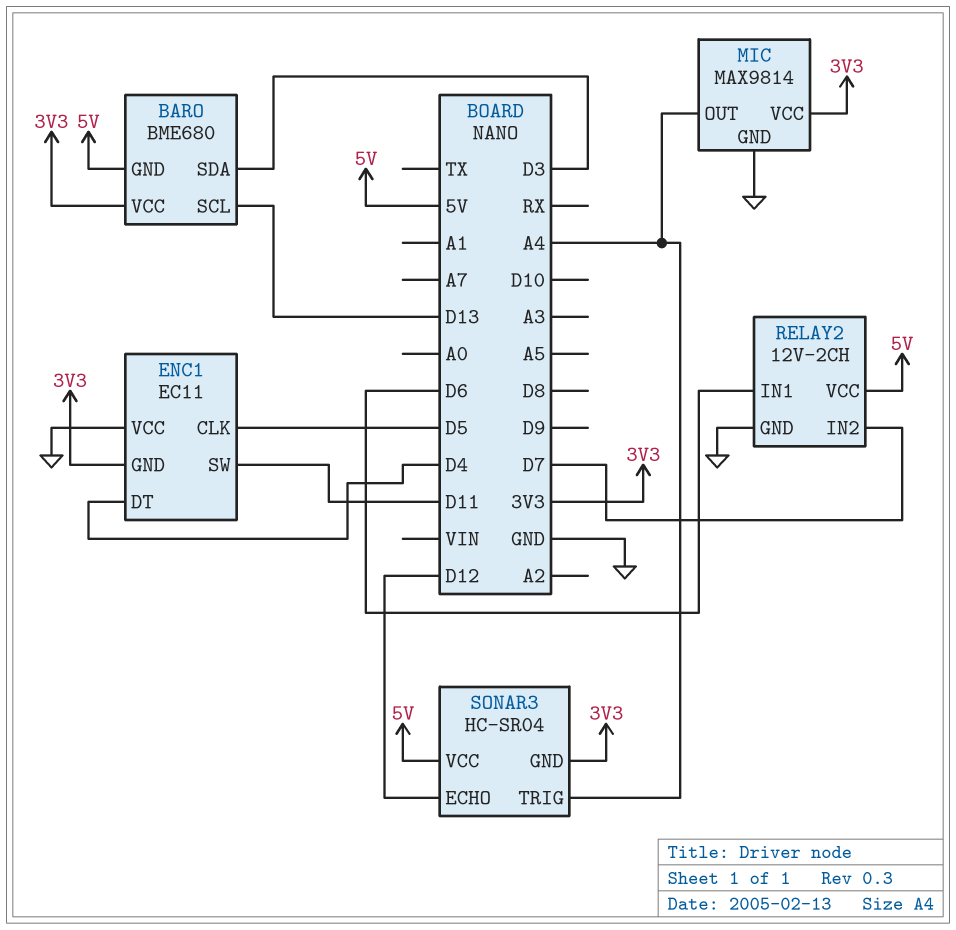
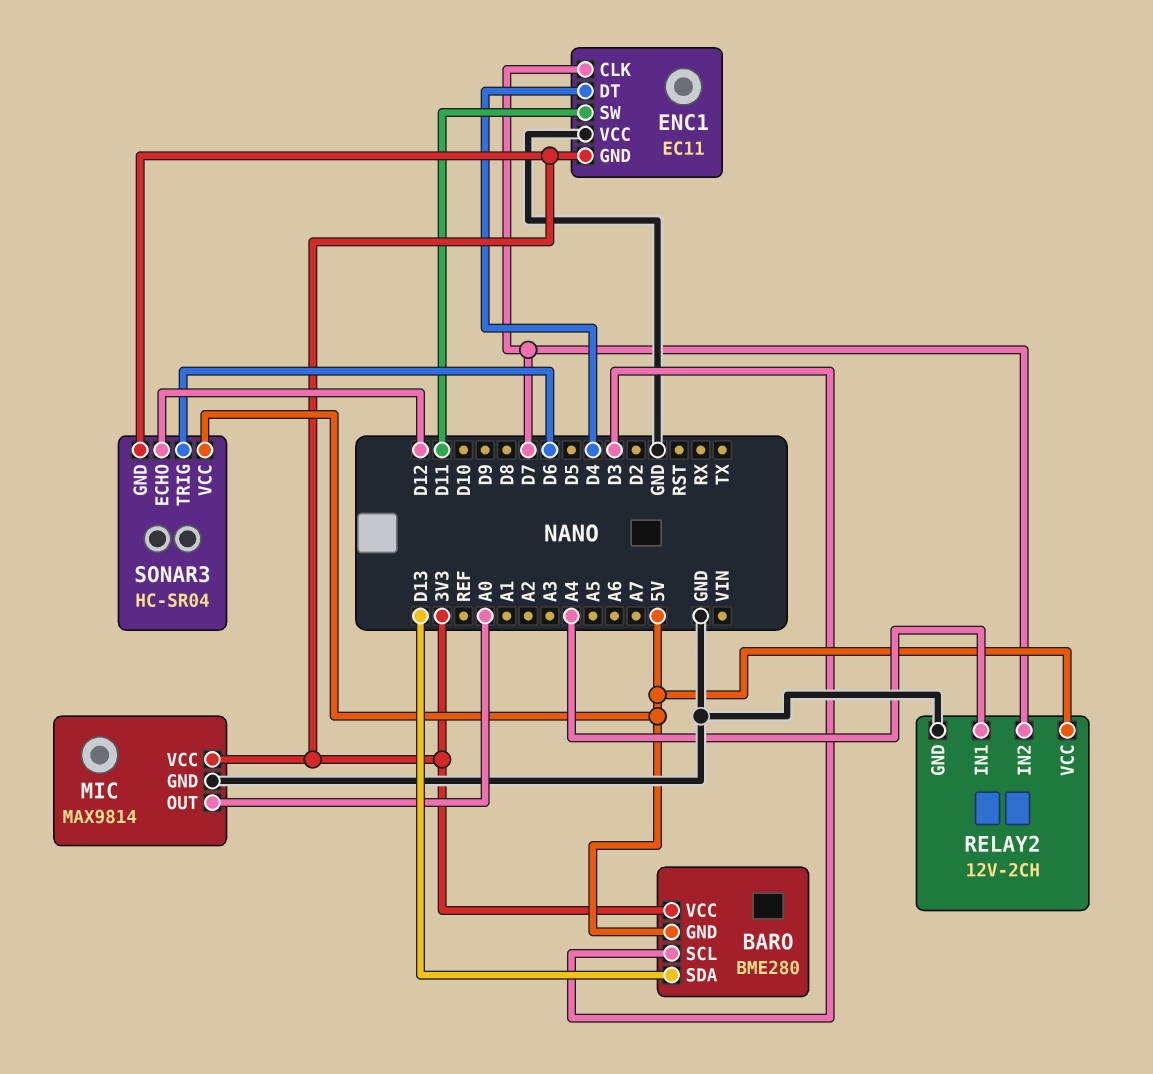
BARO: BME680 -> BME280
BARO pin SCL: D13 -> D3
BARO pin SDA: D3 -> D13
ENC1 pin CLK: D5 -> D7
MIC pin OUT: A4 -> A0
RELAY2 pin IN1: D6 -> A4
SONAR3 pin TRIG: A4 -> D6

